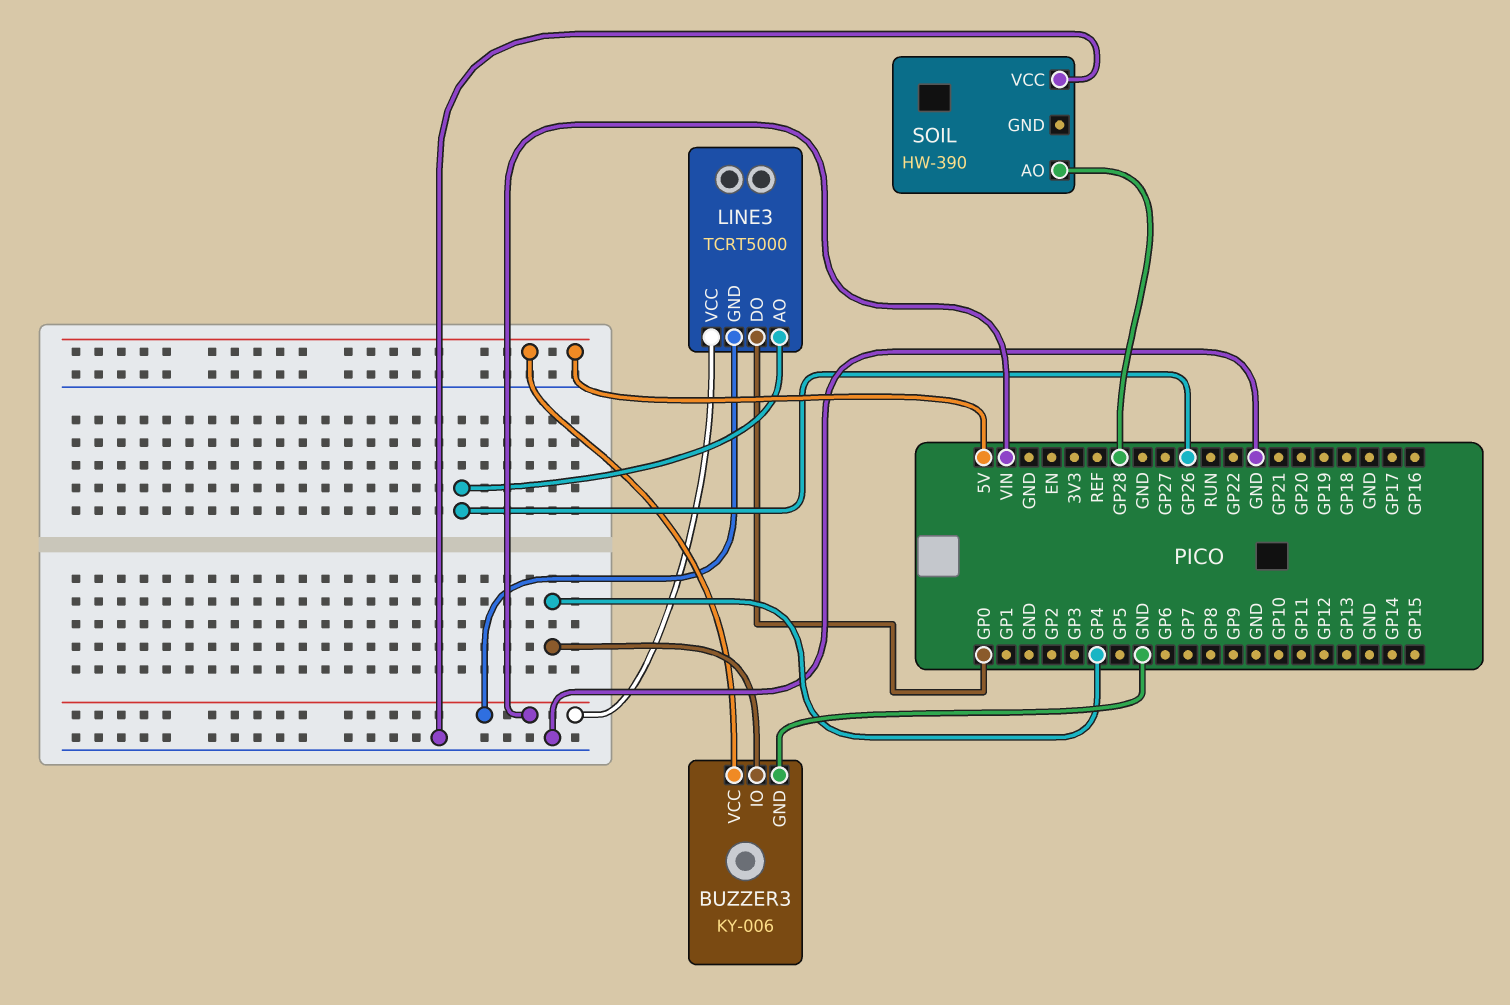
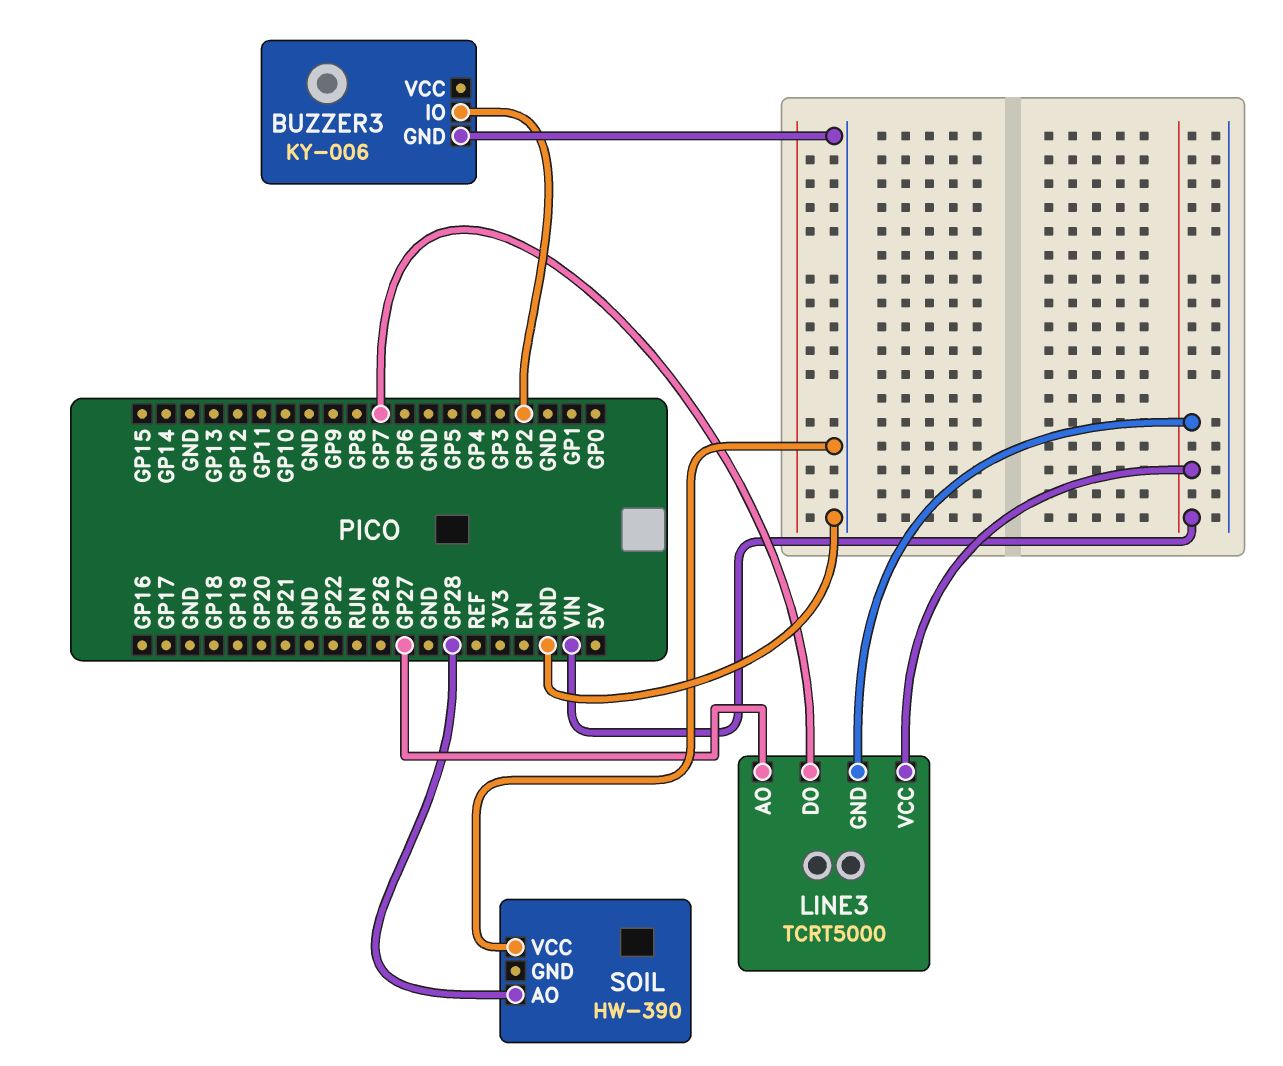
BUZZER3 pin IO: GP4 -> GP2
BUZZER3 pin VCC: 5V -> none
LINE3 pin AO: GP26 -> GP27
LINE3 pin DO: GP0 -> GP7

